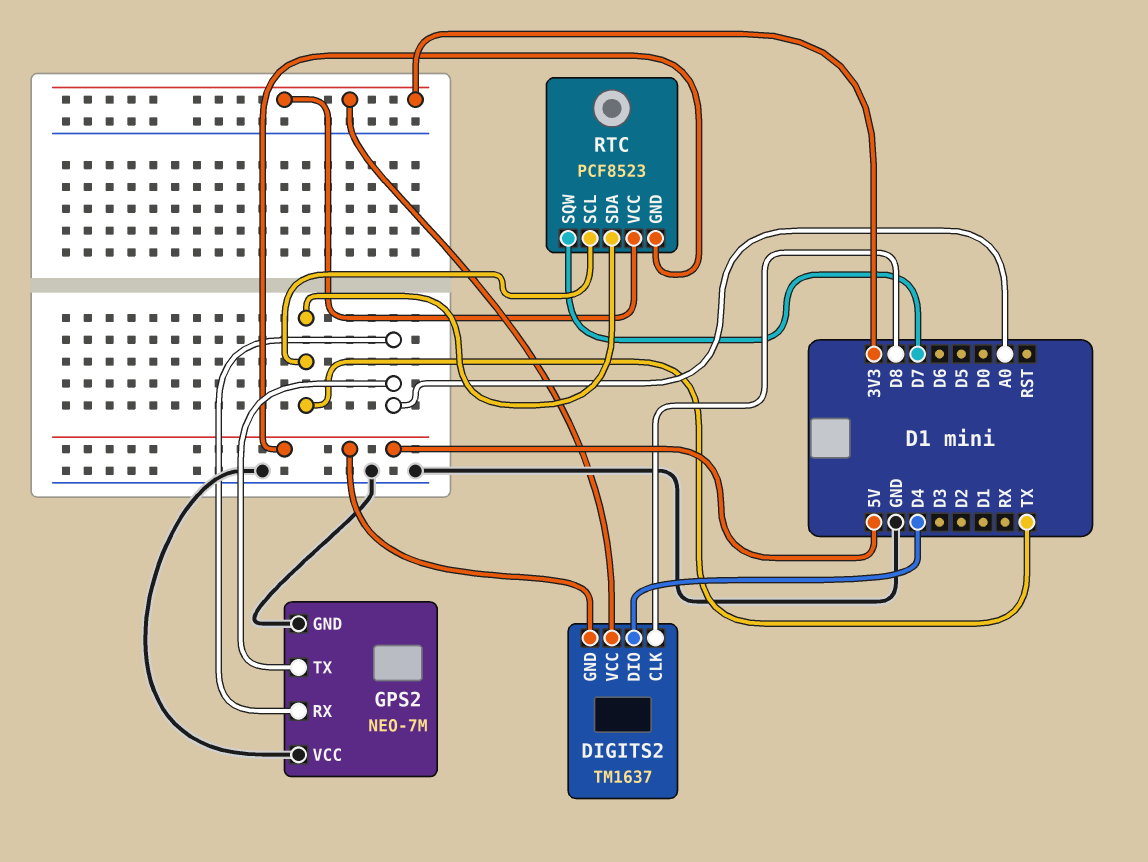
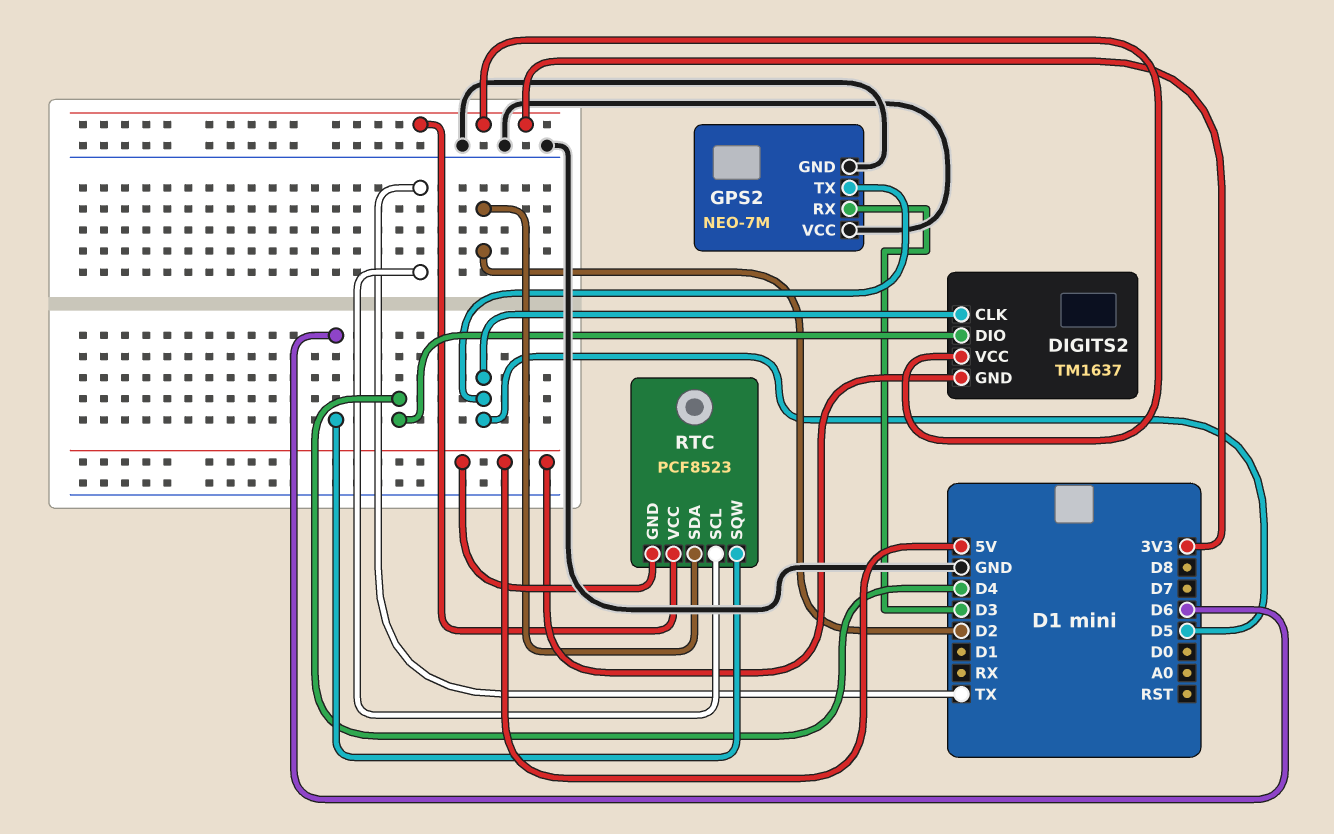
DIGITS2 pin CLK: D8 -> D5
GPS2 pin RX: A0 -> D3
GPS2 pin TX: A0 -> D5
RTC pin SDA: TX -> D2
RTC pin SQW: D7 -> D6

